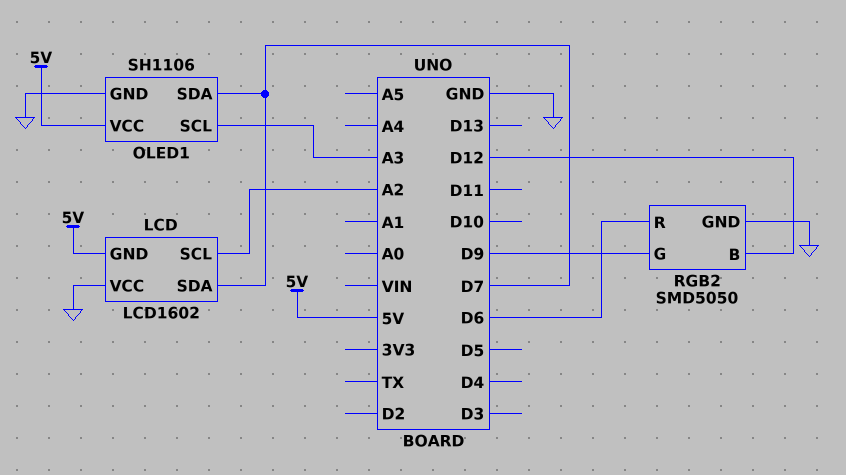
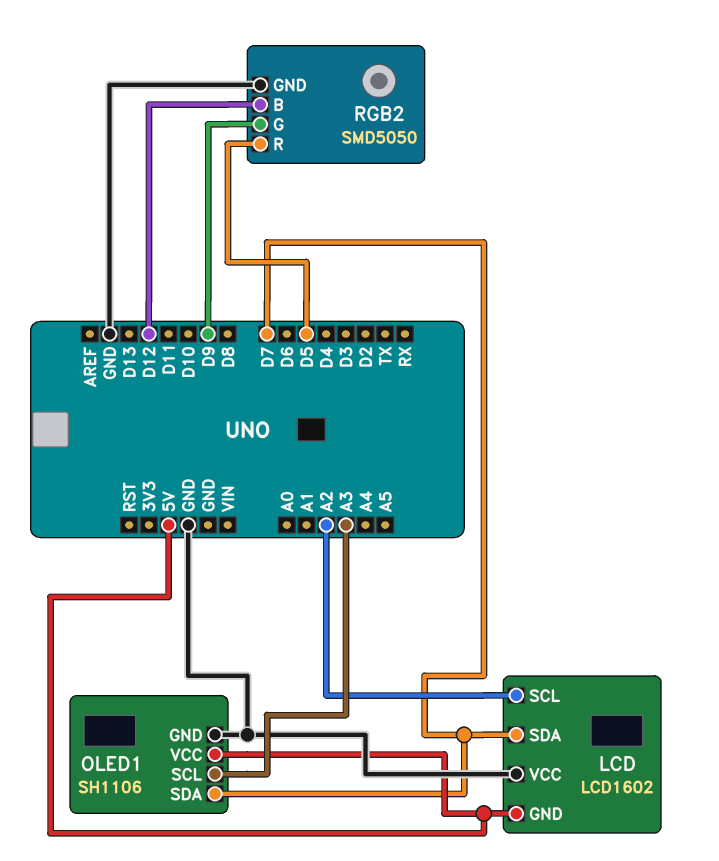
RGB2 pin R: D6 -> D5

